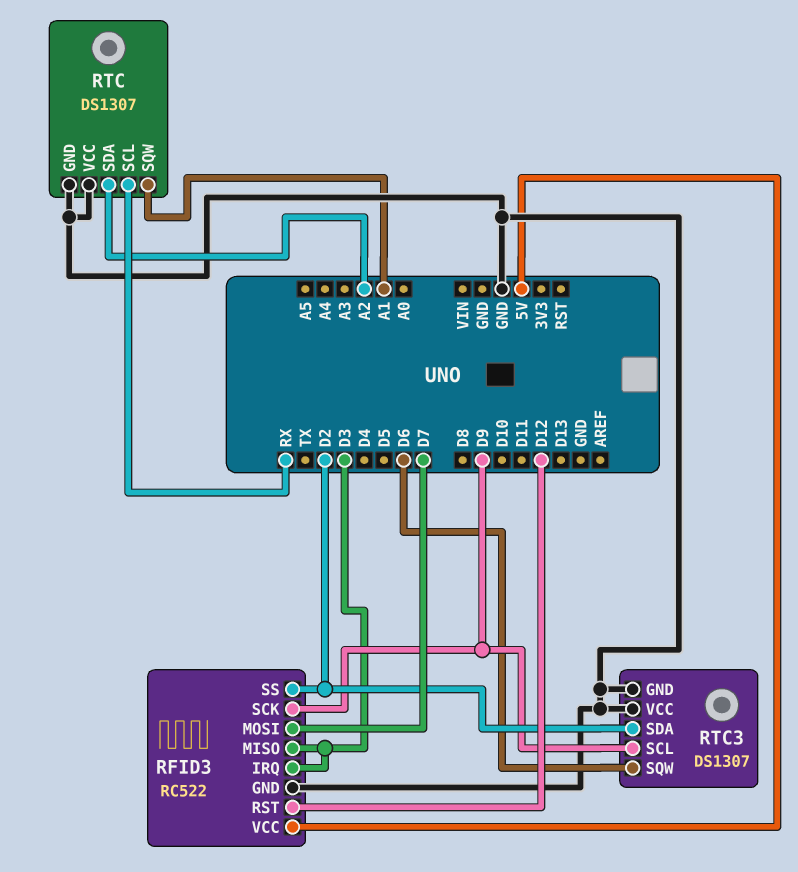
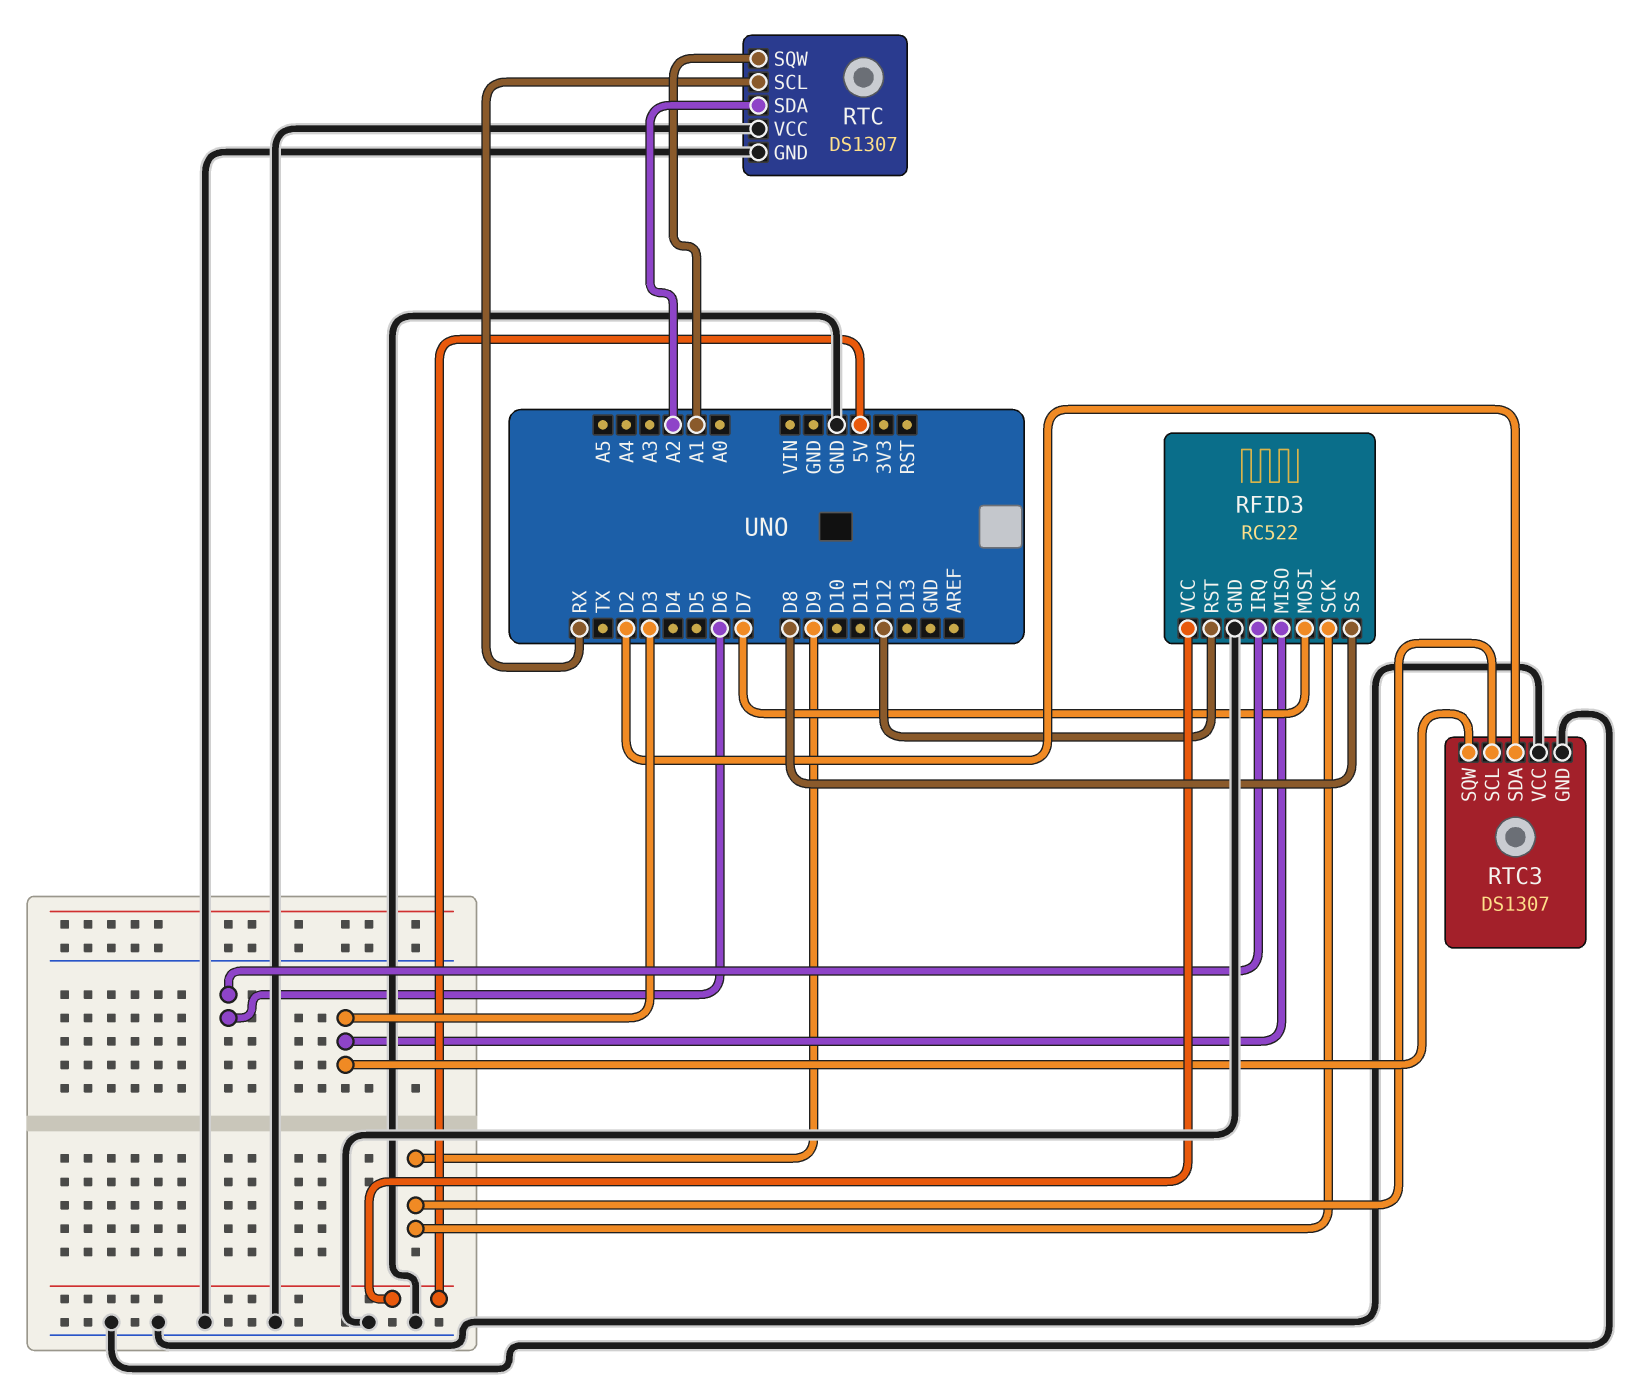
RFID3 pin IRQ: D3 -> D6
RFID3 pin SS: D2 -> D8
RTC3 pin SQW: D6 -> D3

